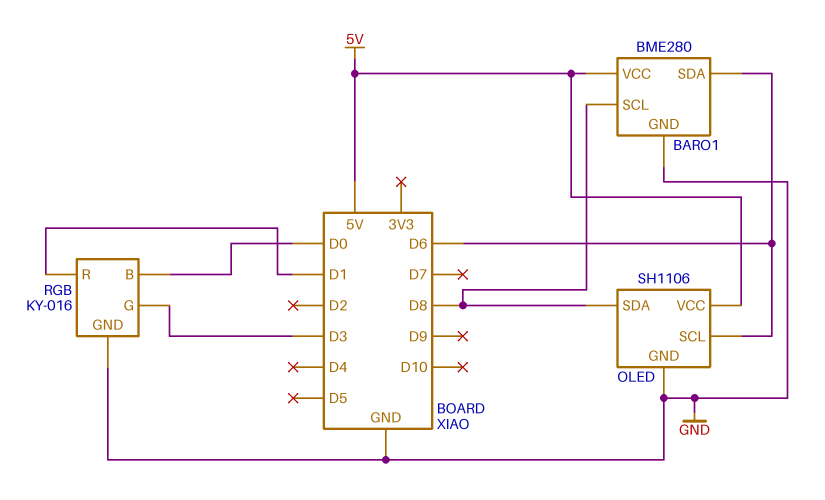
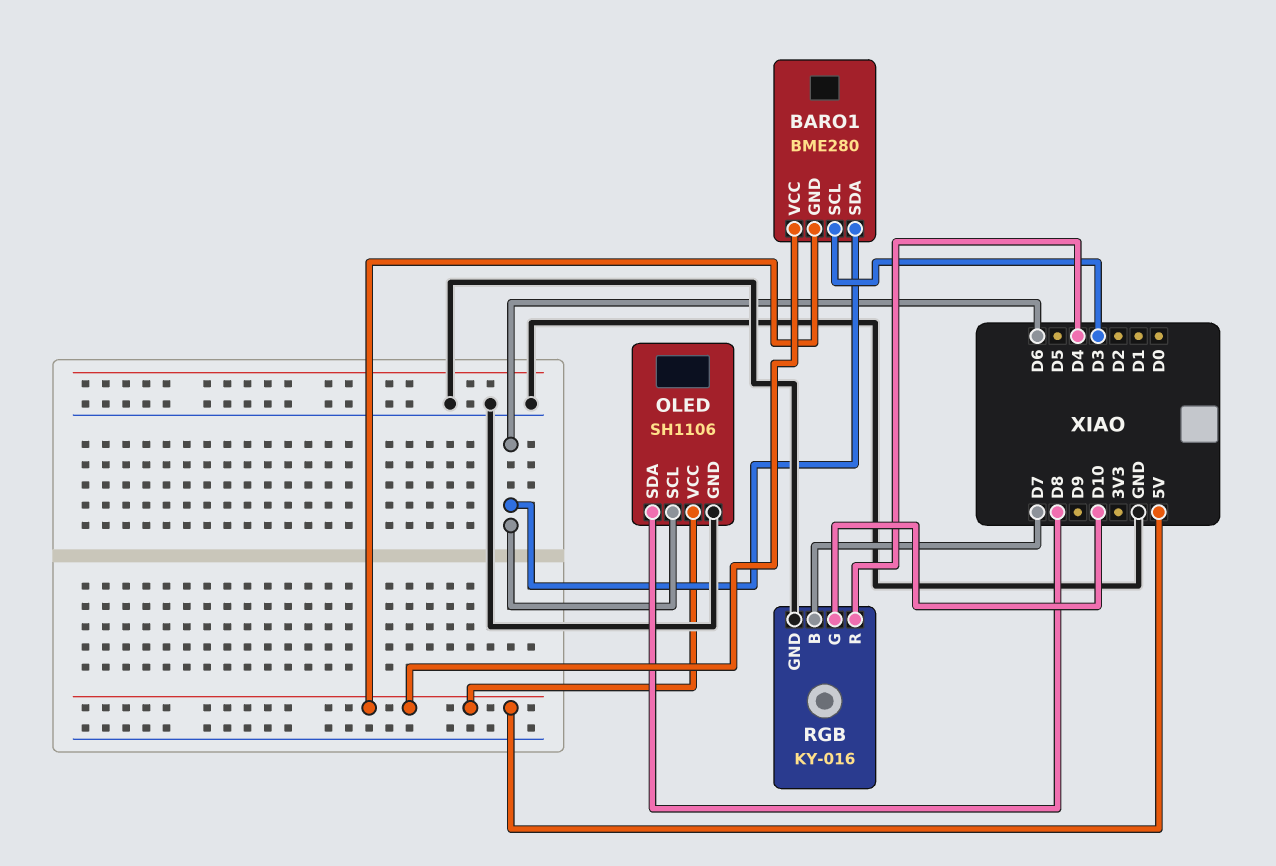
BARO1 pin GND: GND -> 5V
BARO1 pin SCL: D8 -> D3
RGB pin B: D0 -> D7
RGB pin G: D3 -> D10
RGB pin R: D1 -> D4

